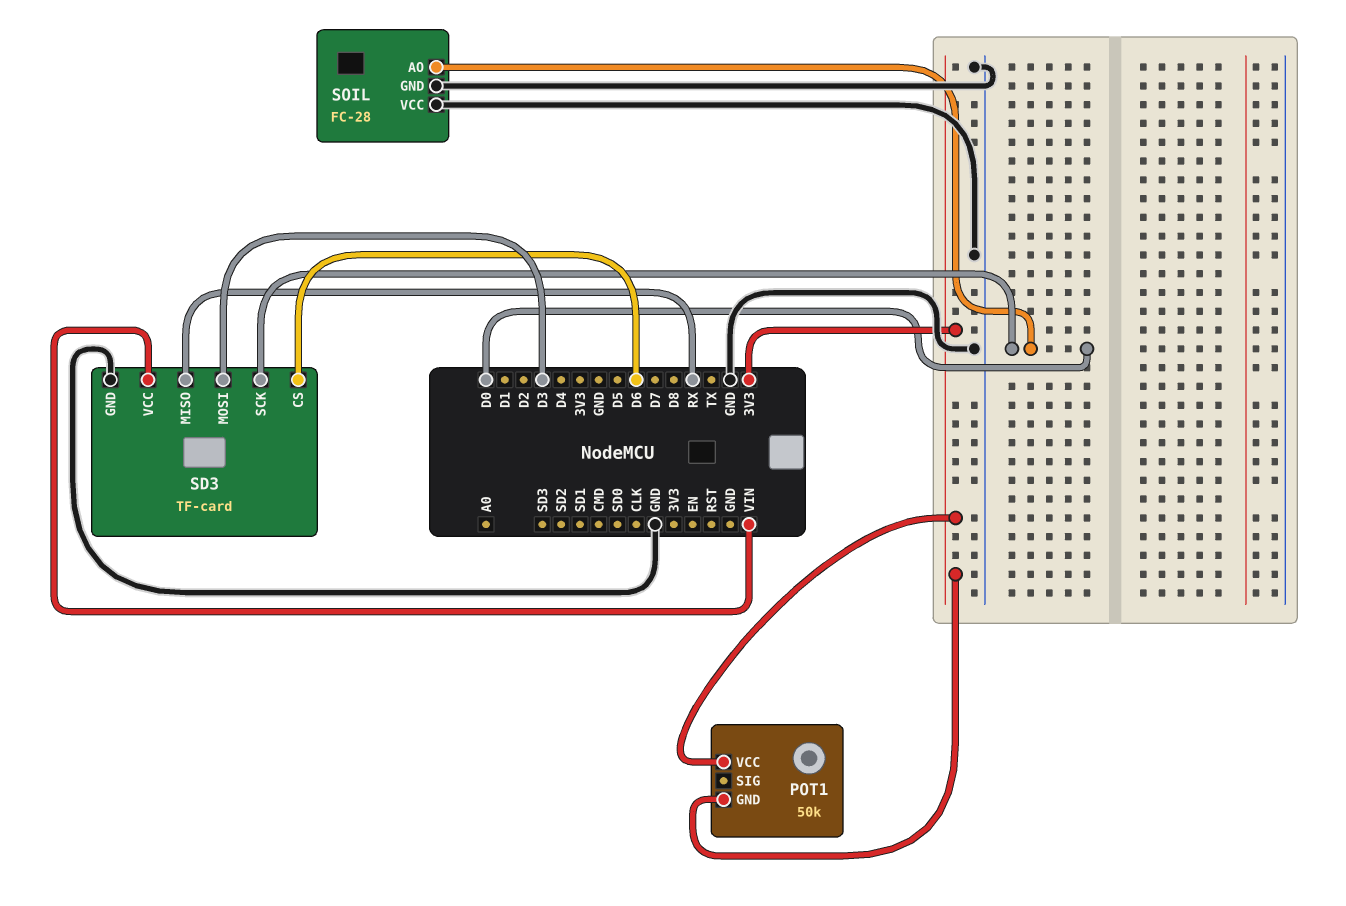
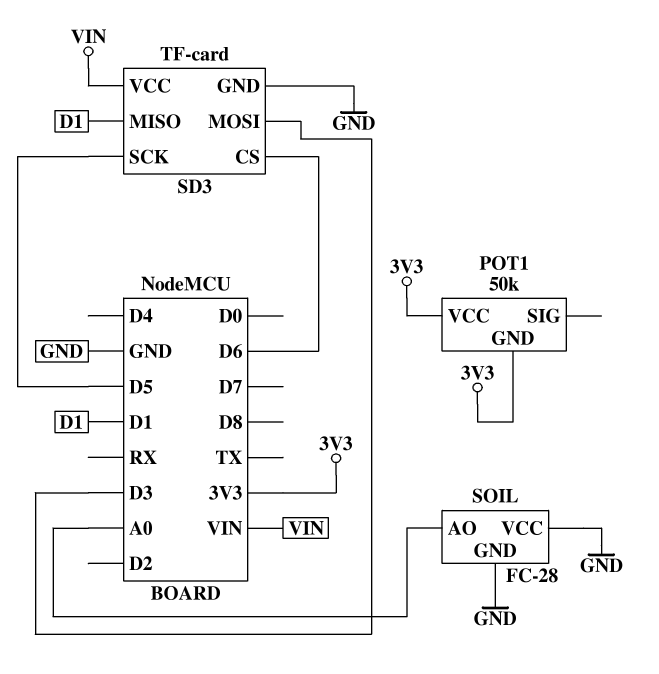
SD3 pin MISO: RX -> D1
SD3 pin SCK: D0 -> D5
SOIL pin AO: D0 -> A0

